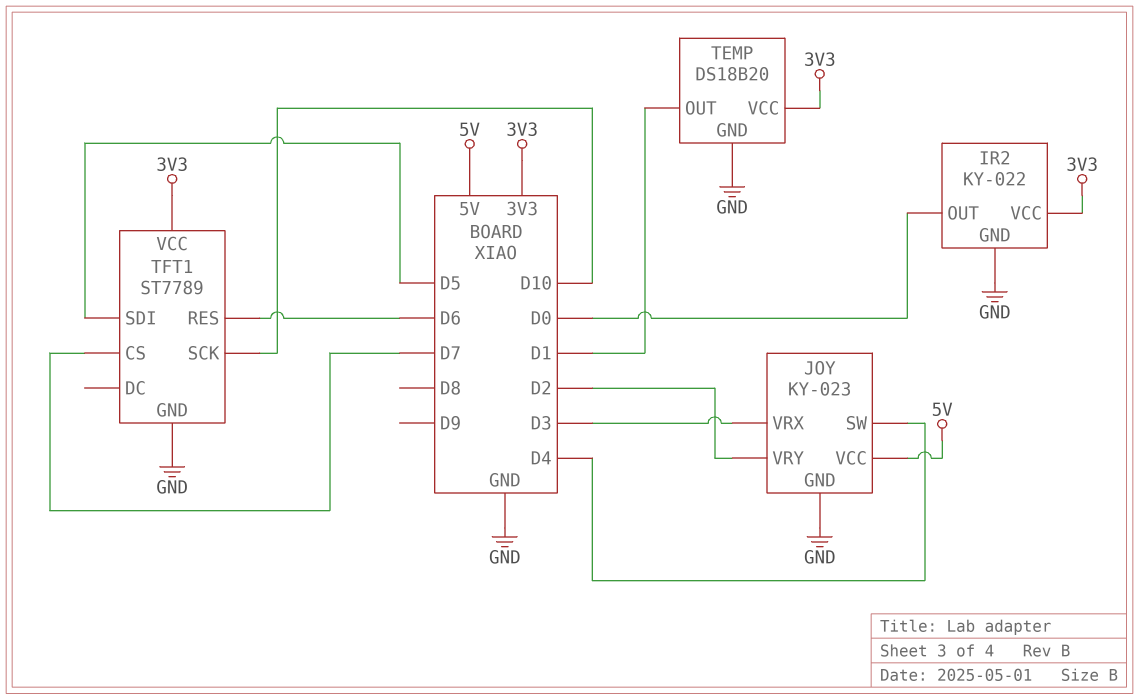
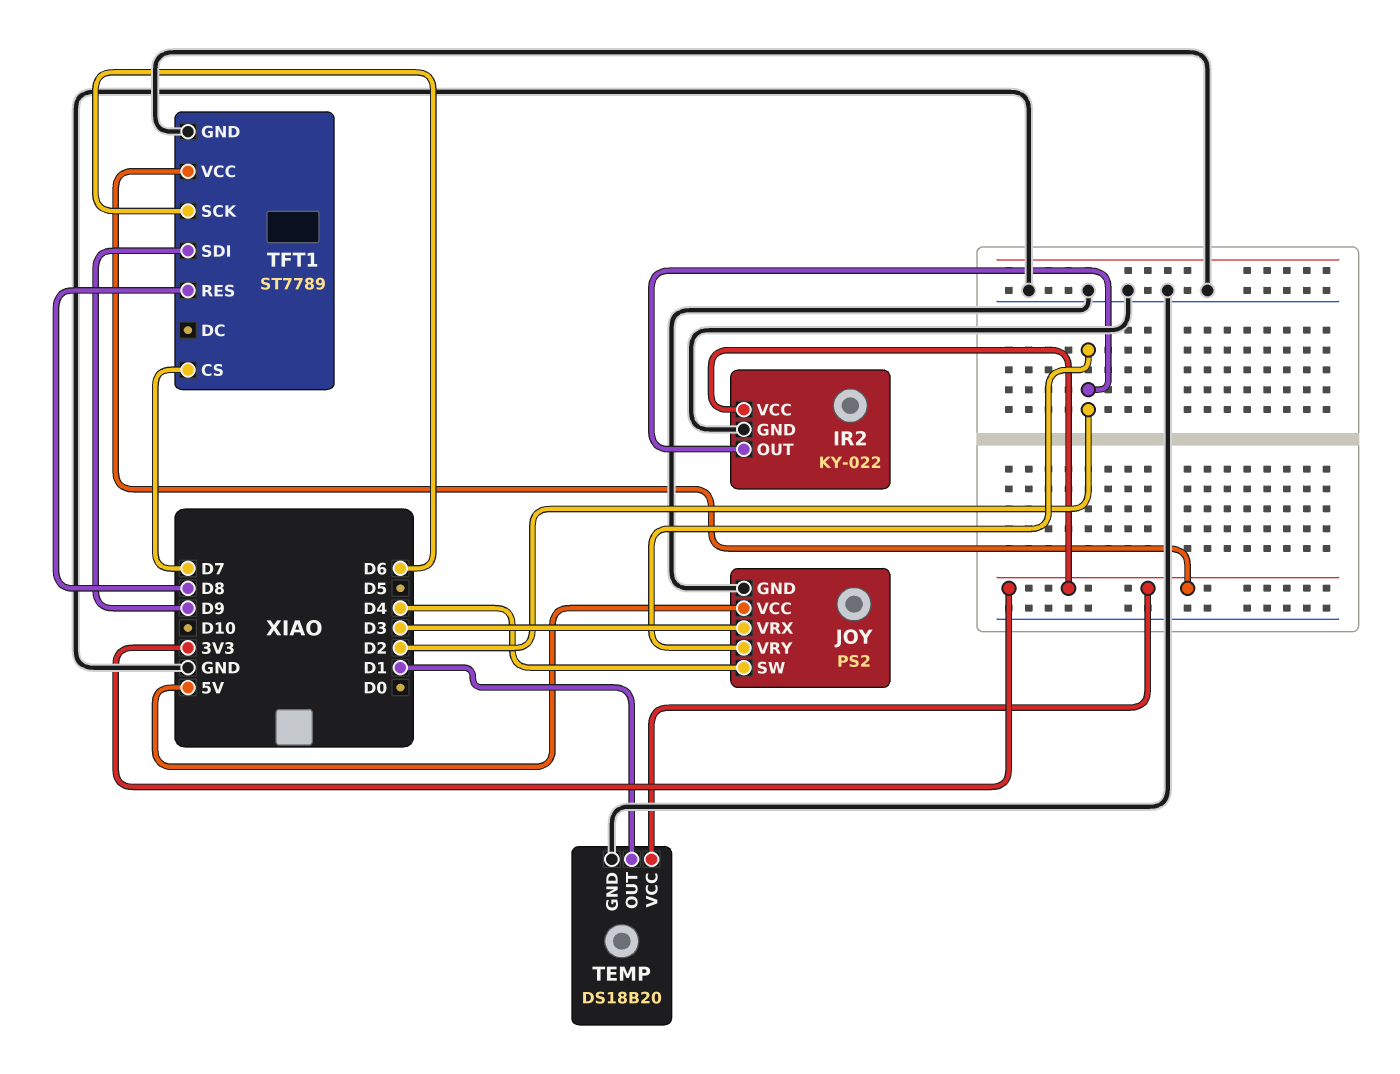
IR2 pin OUT: D0 -> D2
JOY: KY-023 -> PS2
TFT1 pin RES: D6 -> D8
TFT1 pin SCK: D10 -> D6
TFT1 pin SDI: D5 -> D9

